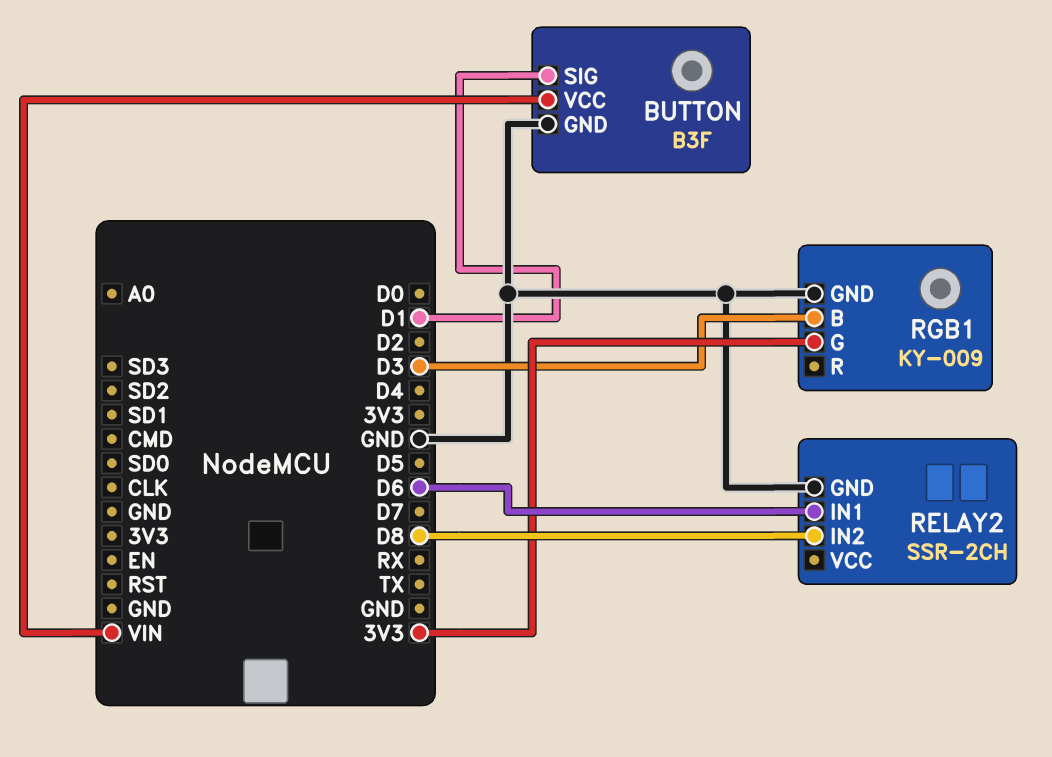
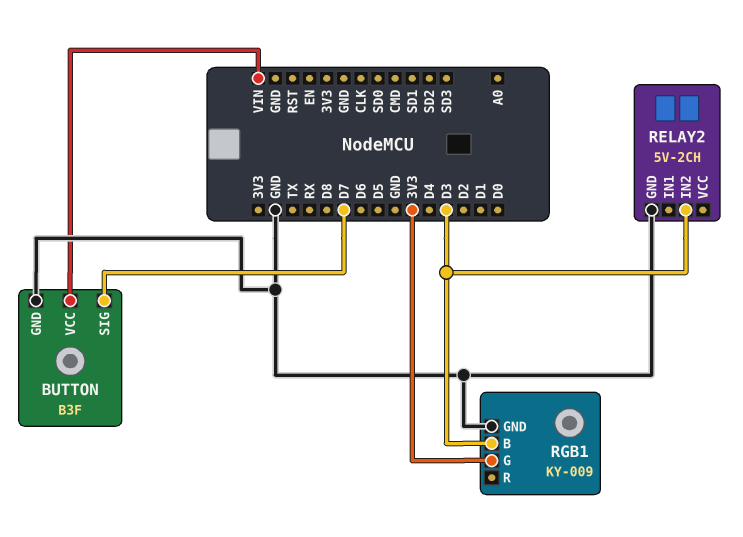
BUTTON pin SIG: D1 -> D7
RELAY2: SSR-2CH -> 5V-2CH
RELAY2 pin IN1: D6 -> none
RELAY2 pin IN2: D8 -> D3

